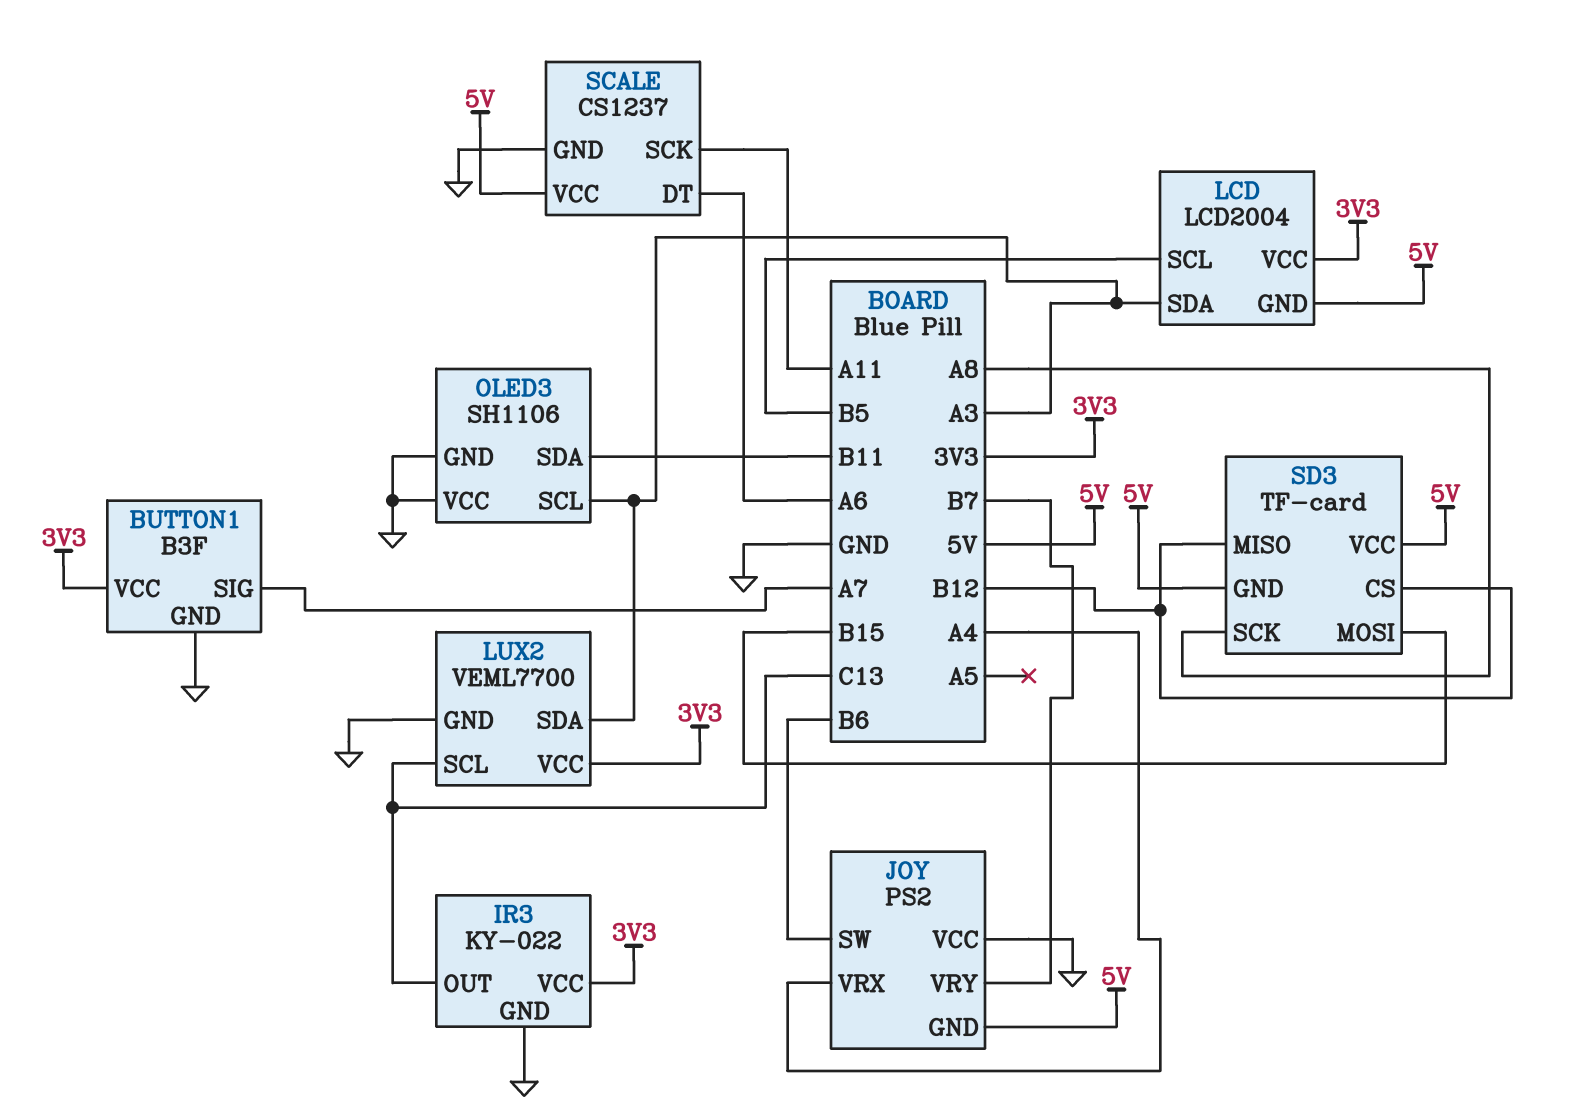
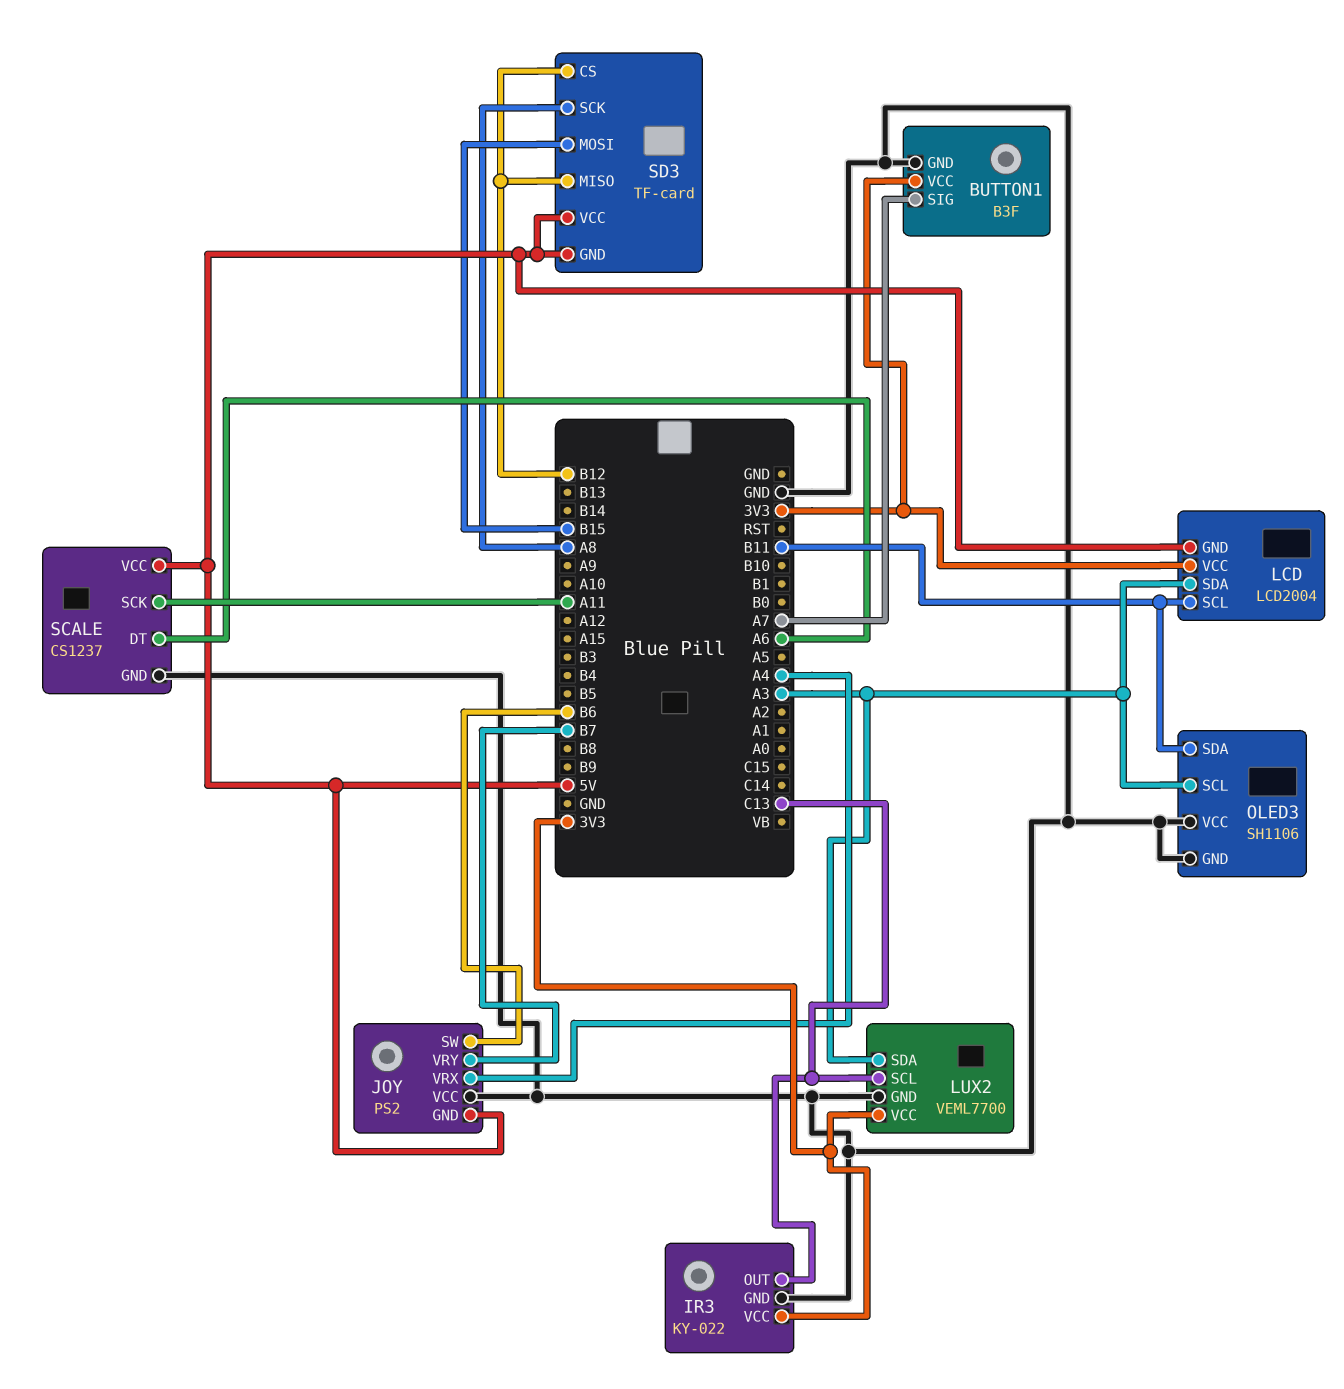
LCD pin SCL: B5 -> B11

